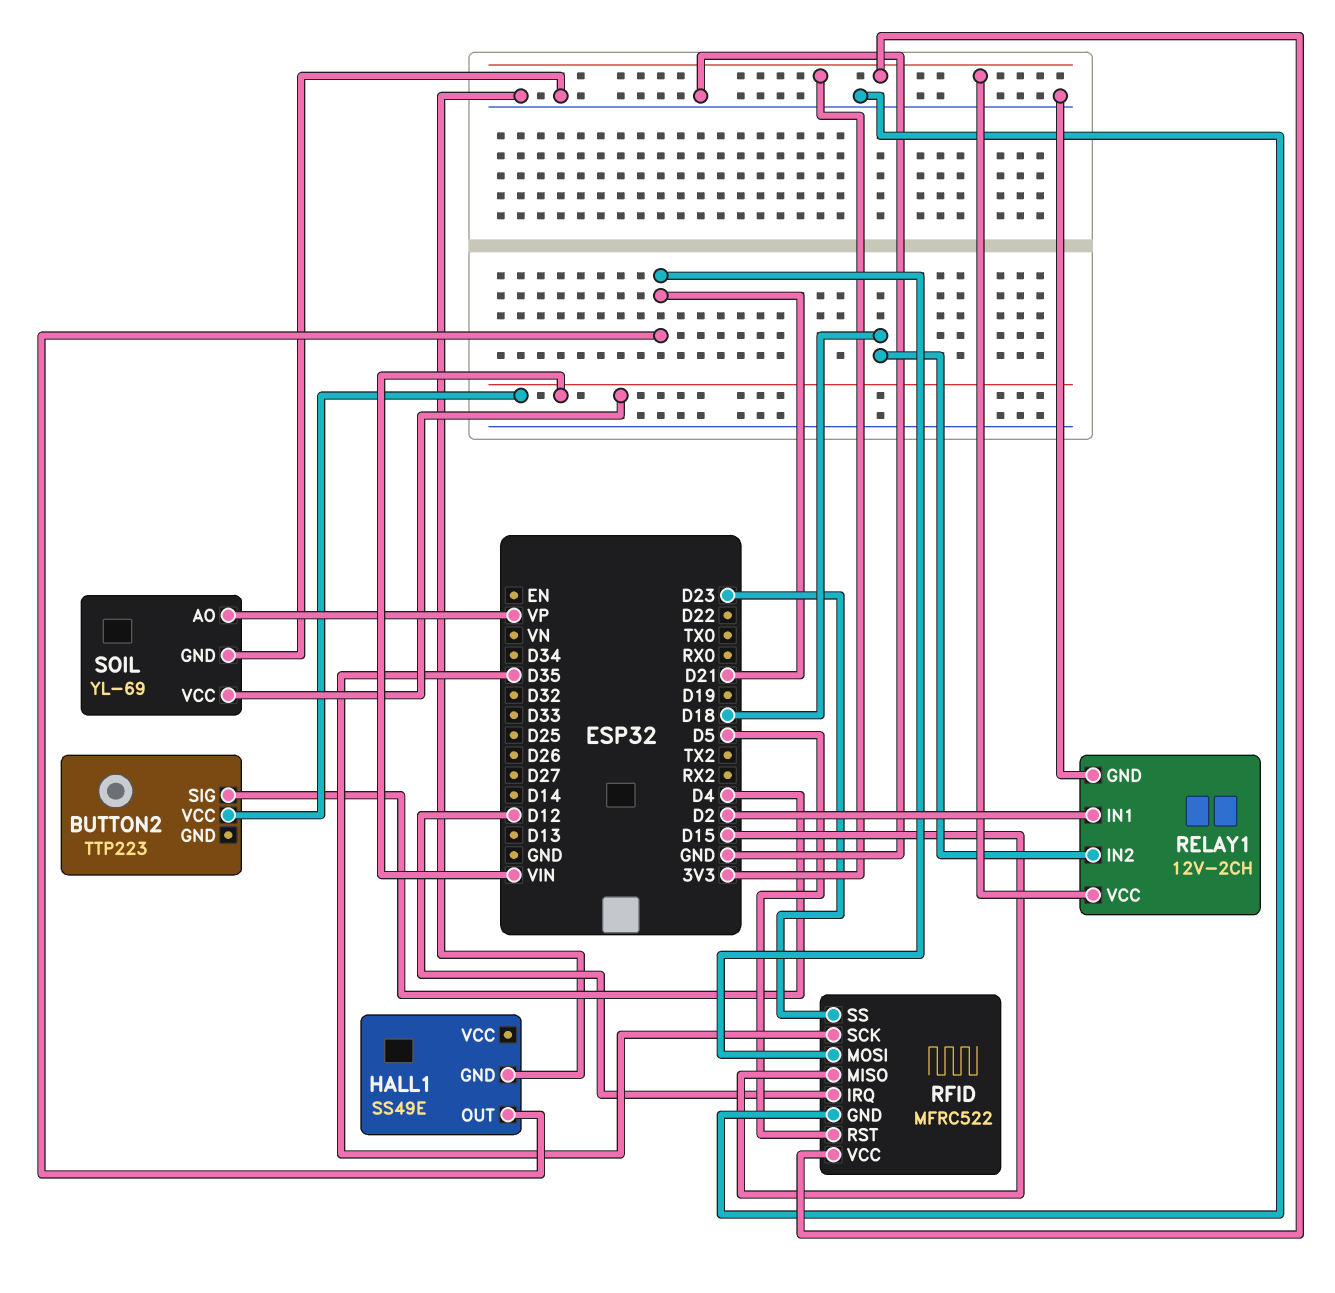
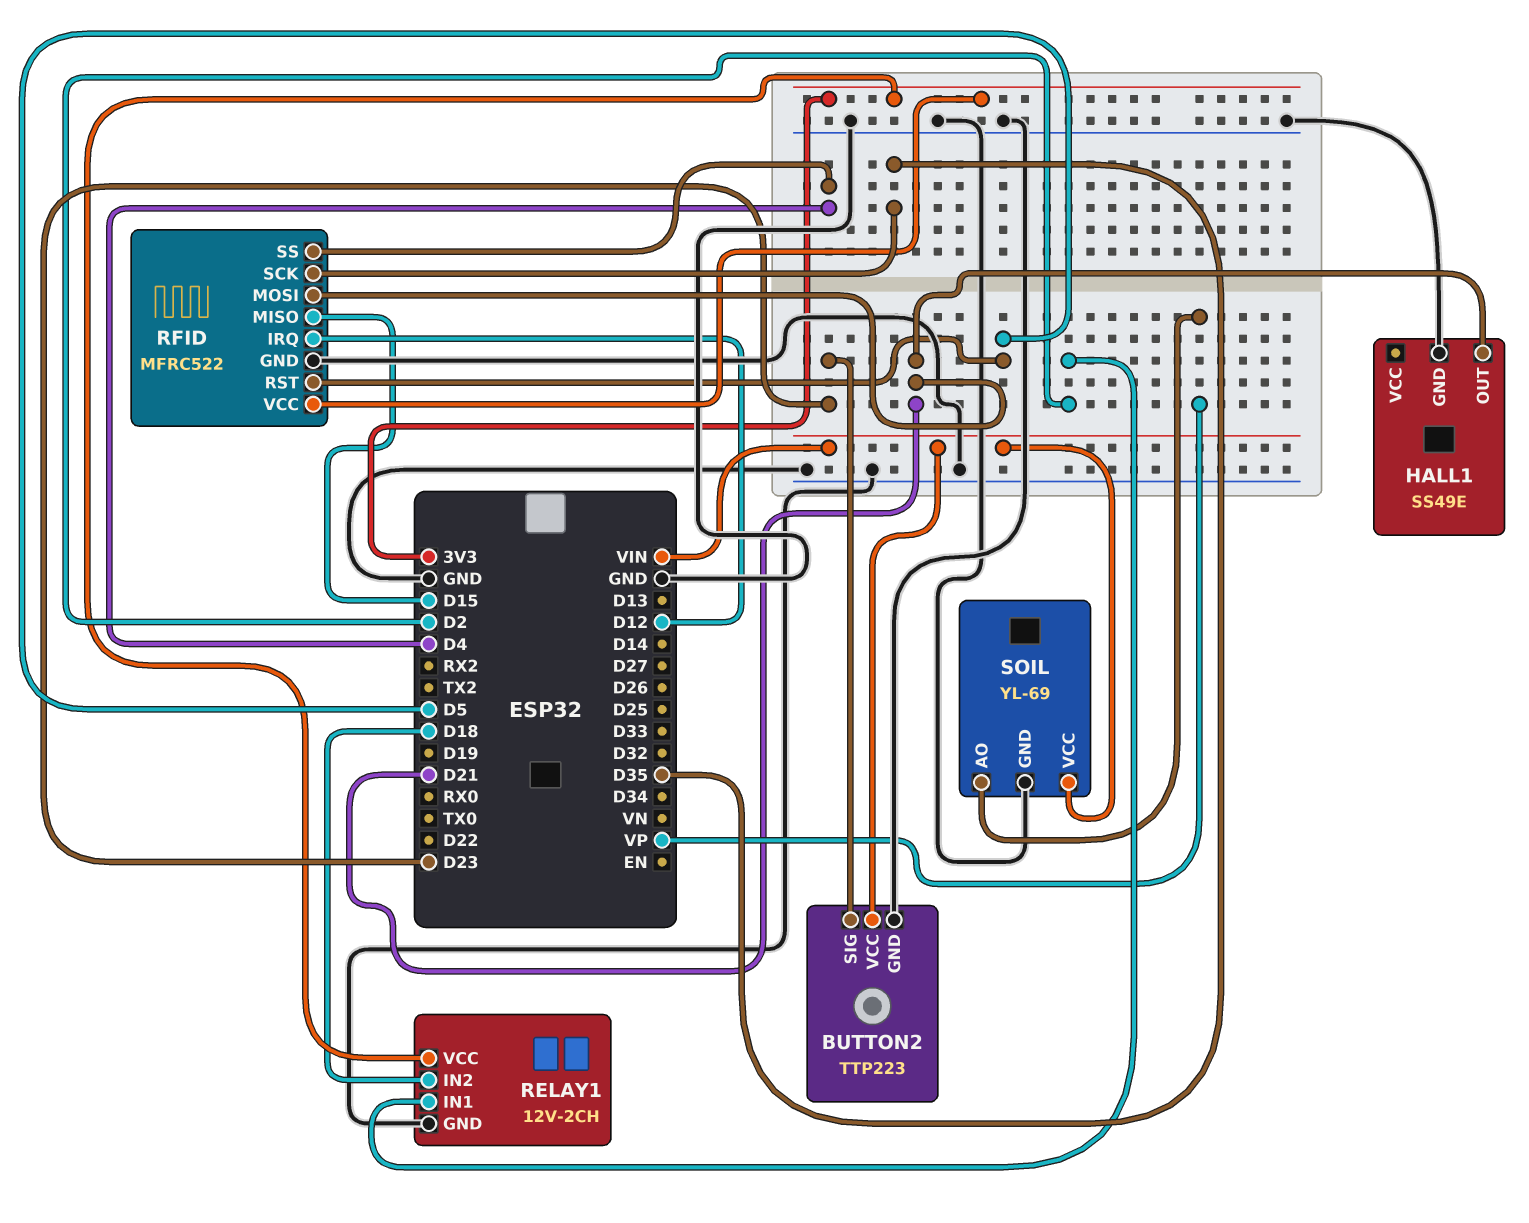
BUTTON2 pin GND: none -> GND
BUTTON2 pin SIG: D4 -> D23
RFID pin SS: D23 -> D4

